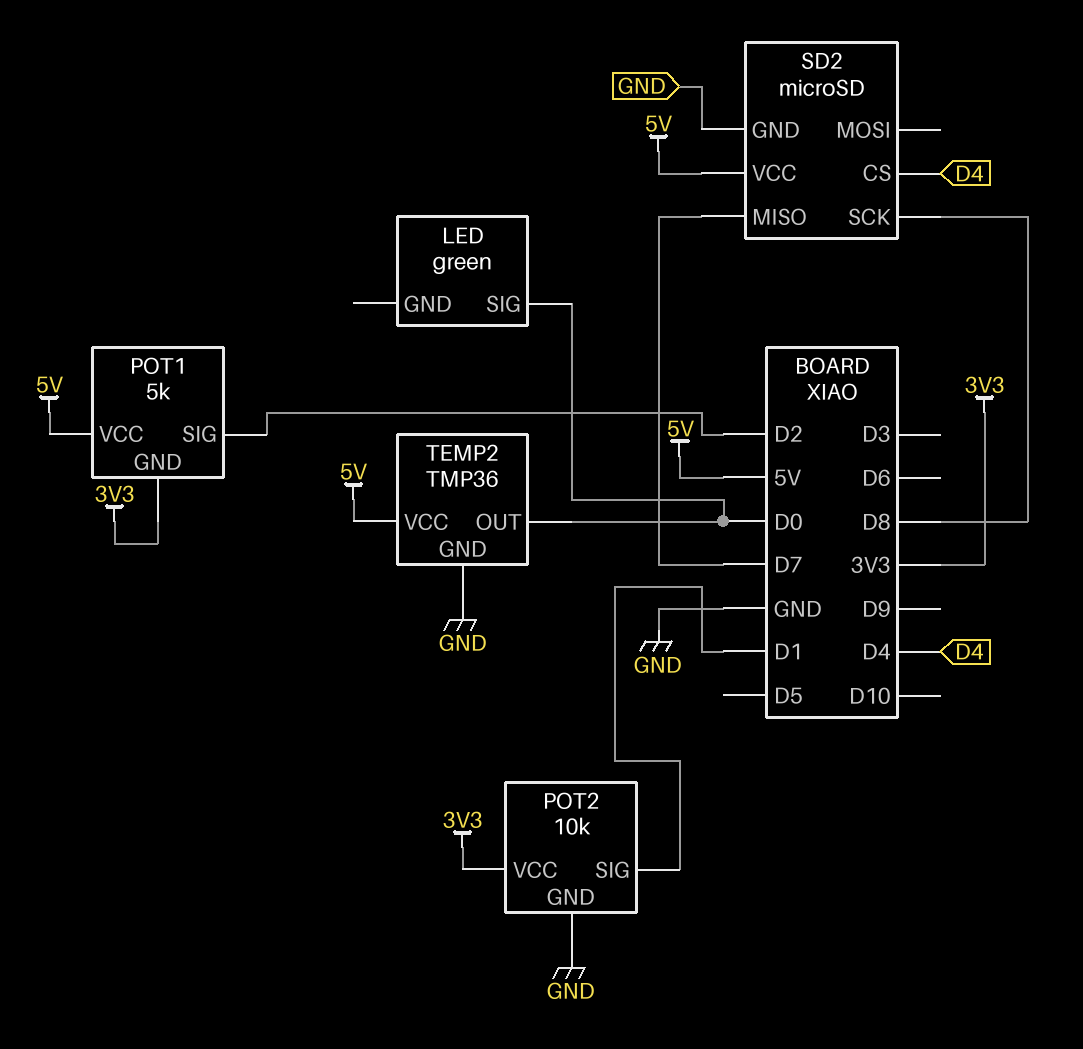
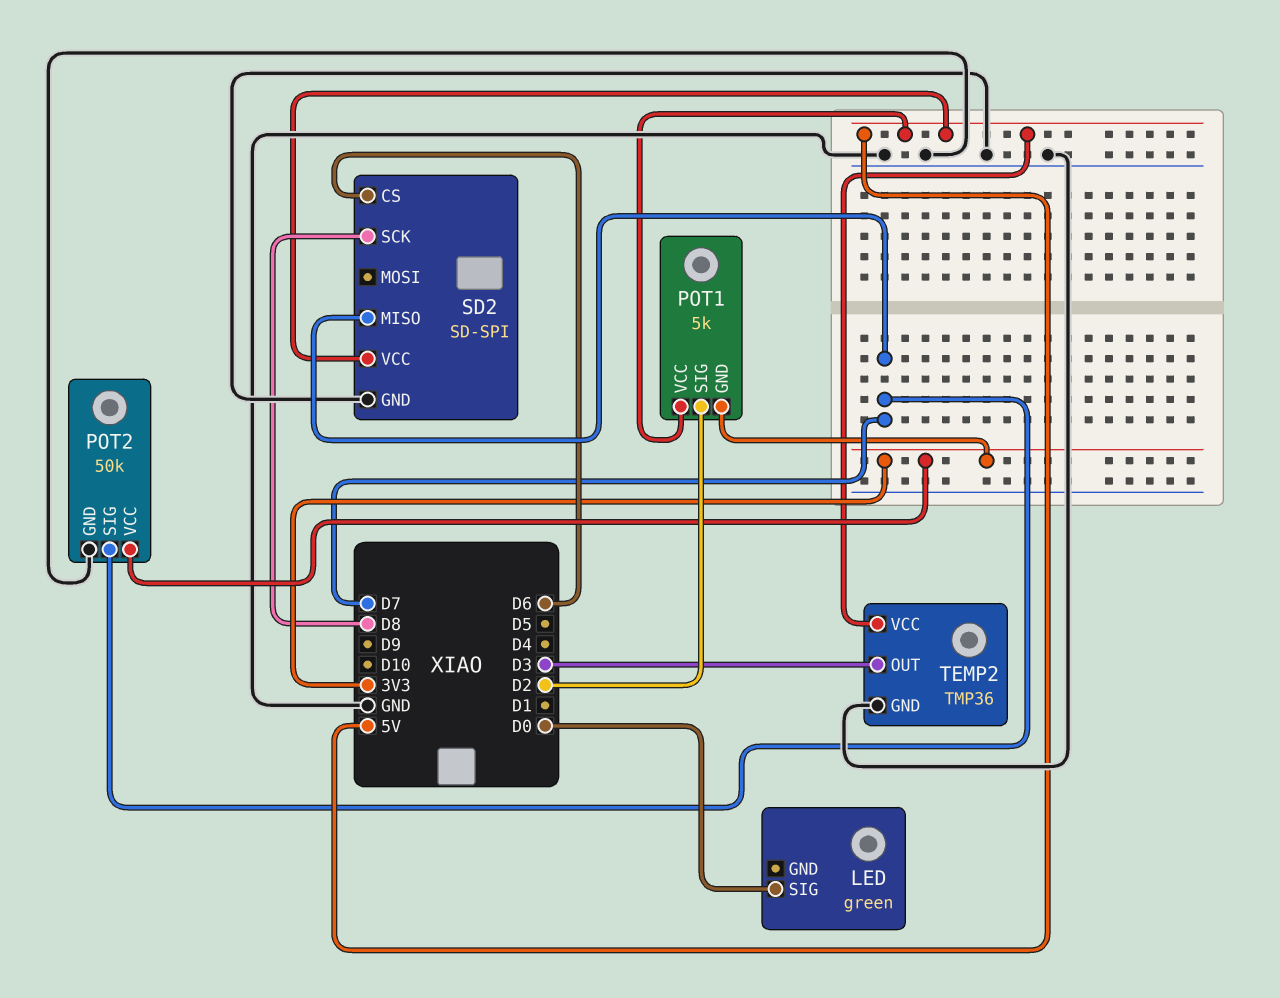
POT2: 10k -> 50k
POT2 pin SIG: D1 -> D7
SD2: microSD -> SD-SPI
SD2 pin CS: D4 -> D6
TEMP2 pin OUT: D0 -> D3

